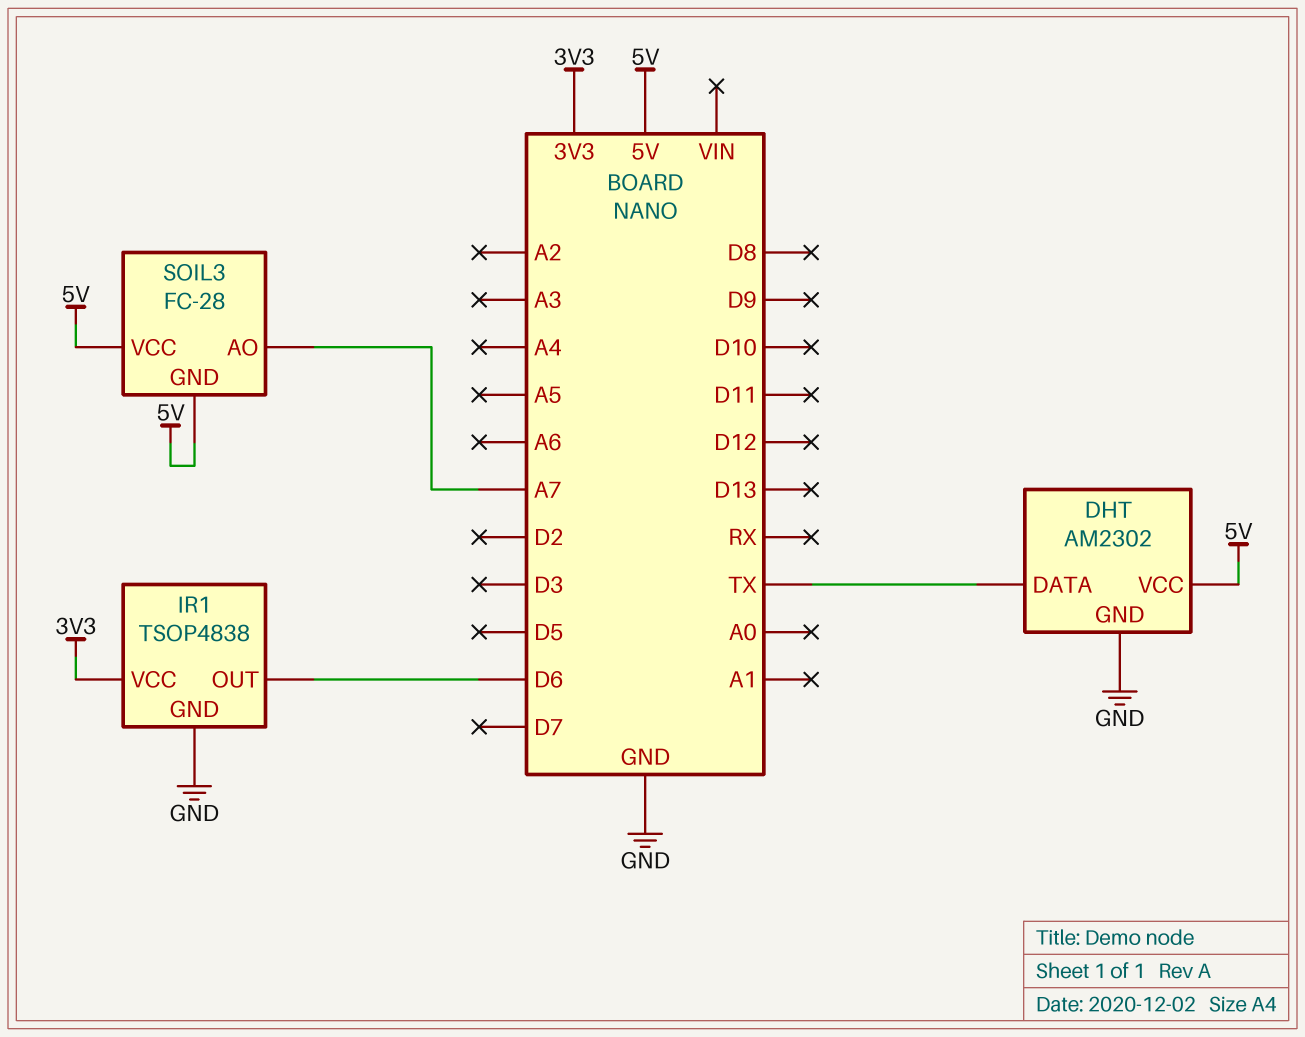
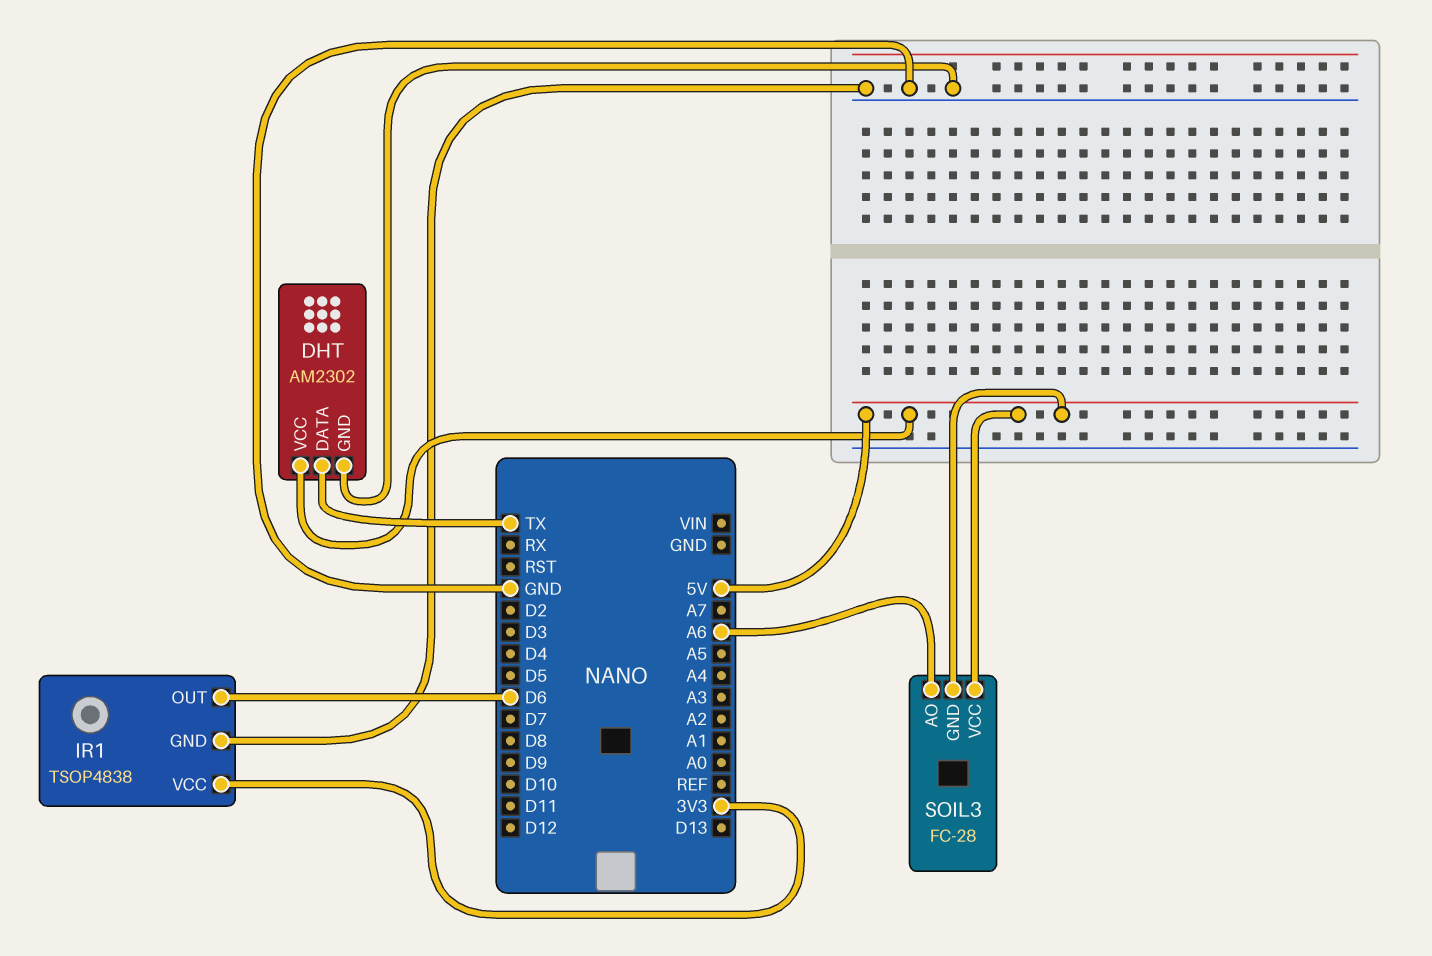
SOIL3 pin AO: A7 -> A6

